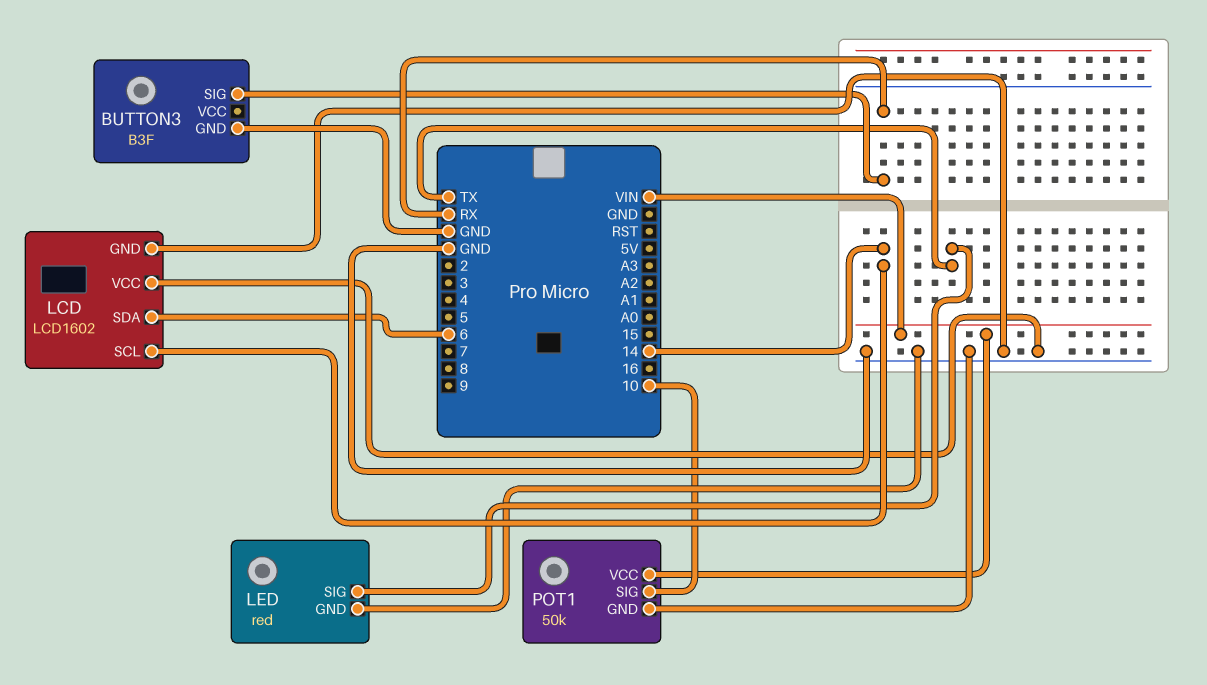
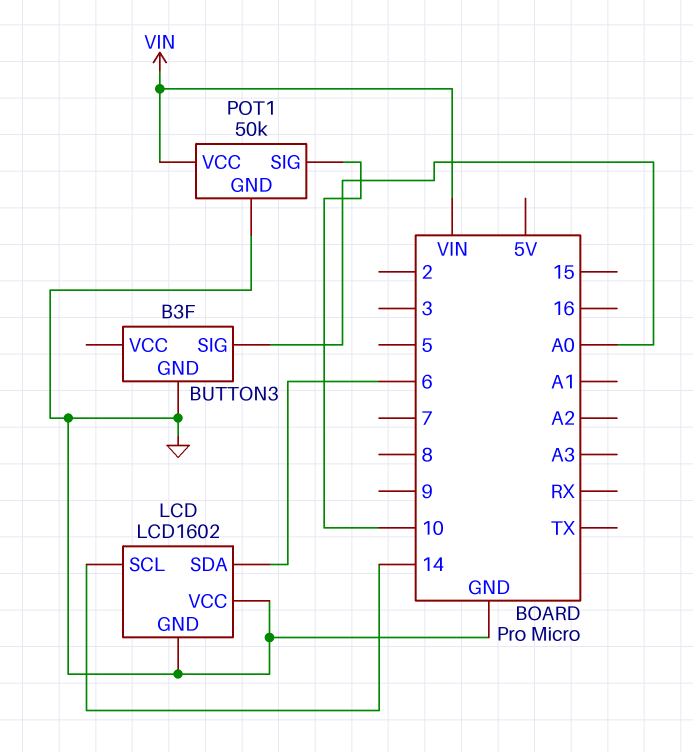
BUTTON3 pin SIG: RX -> A0
LED: red -> none
LED pin GND: GND -> none
LED pin SIG: TX -> none

